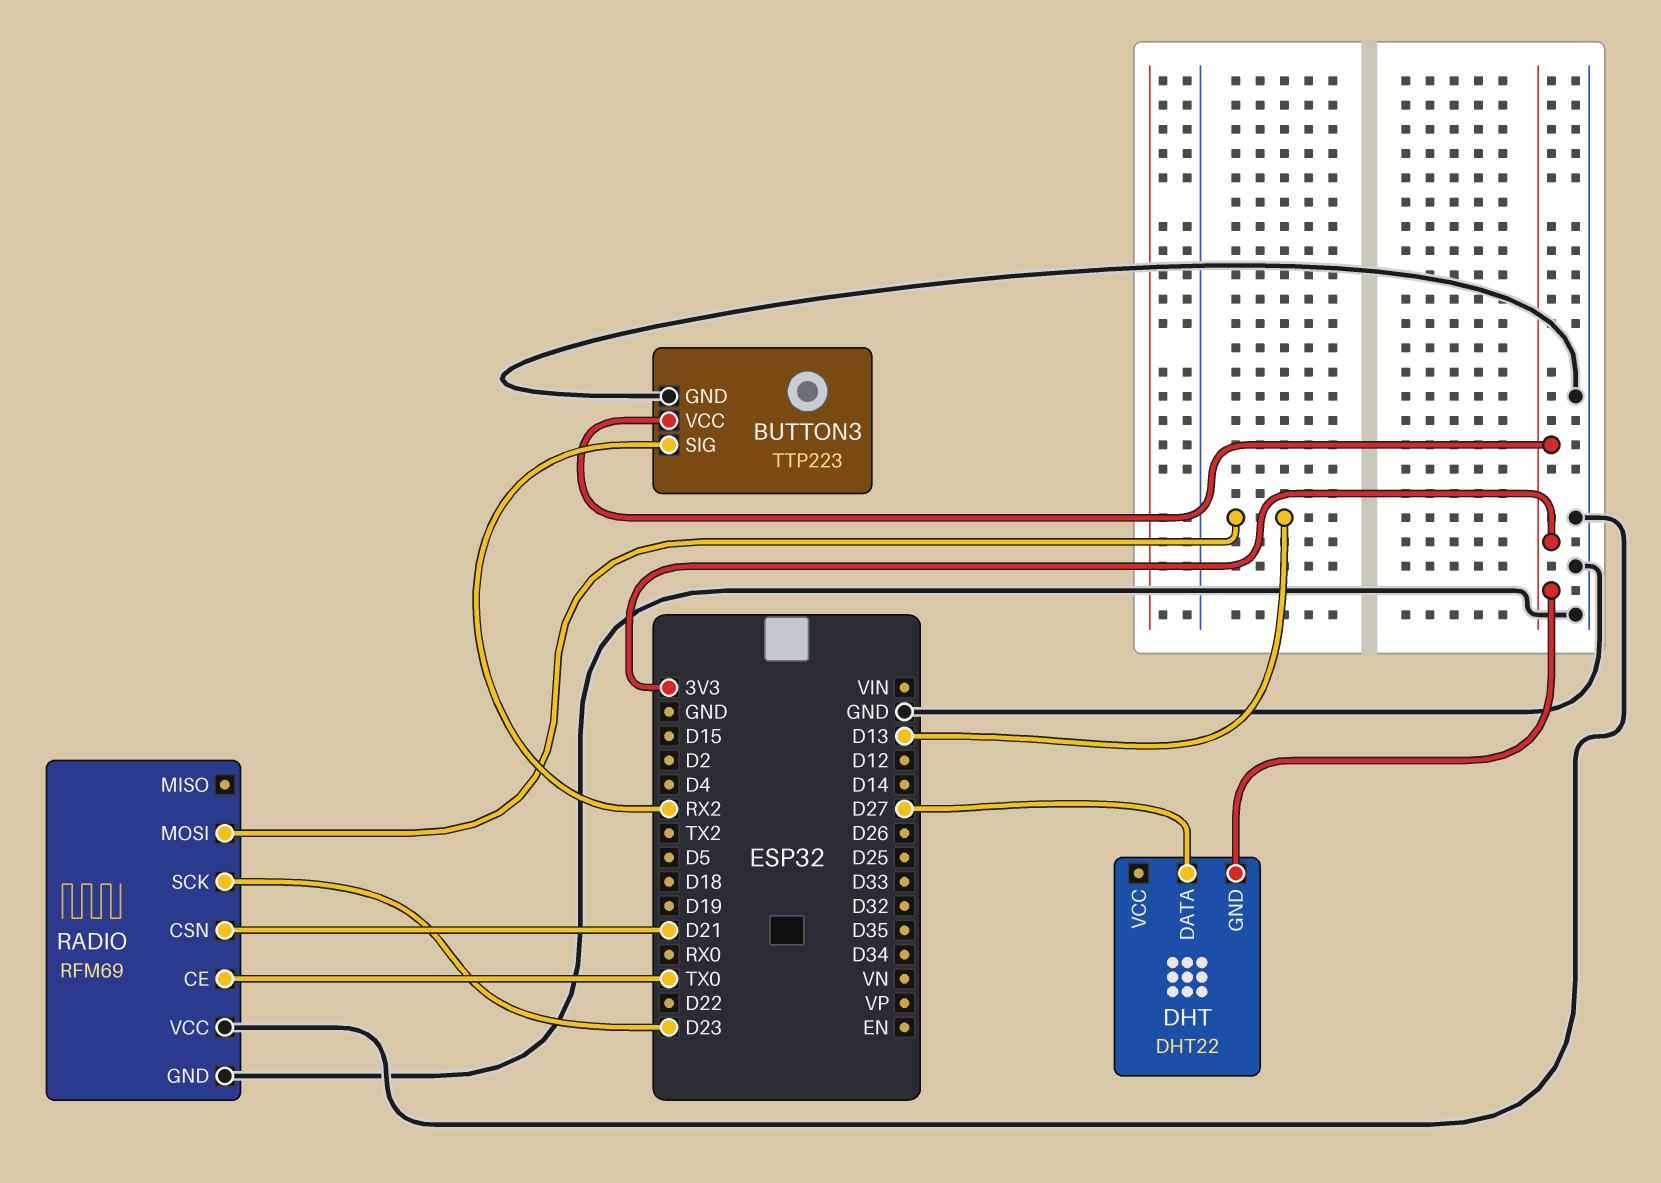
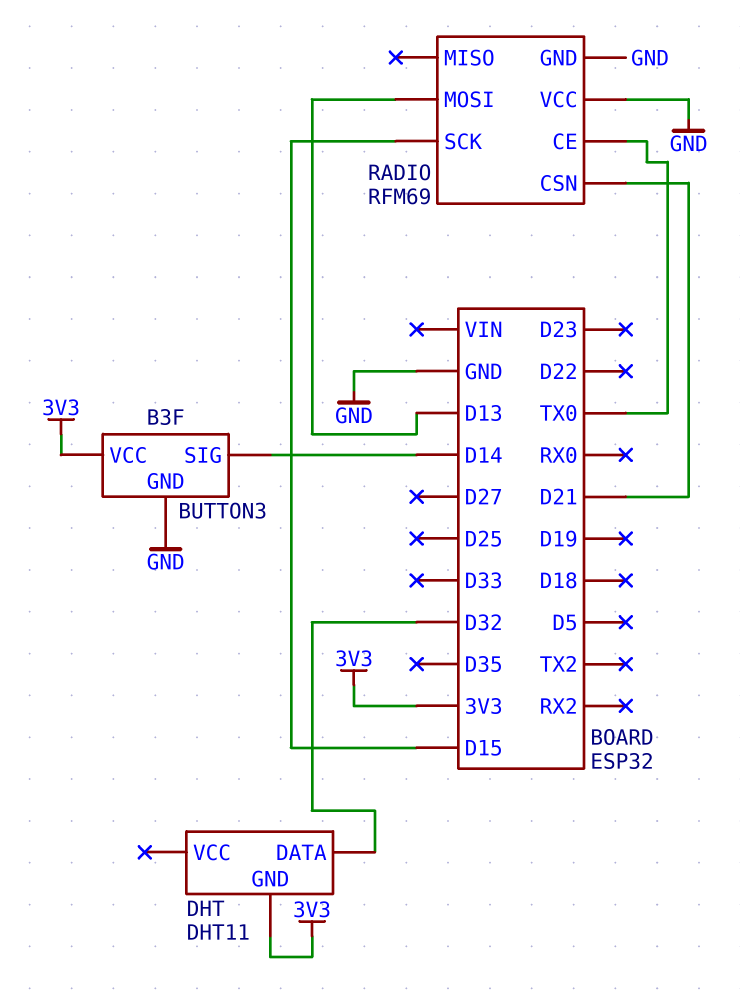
BUTTON3: TTP223 -> B3F
BUTTON3 pin SIG: RX2 -> D14
DHT: DHT22 -> DHT11
DHT pin DATA: D27 -> D32
RADIO pin SCK: D23 -> D15

